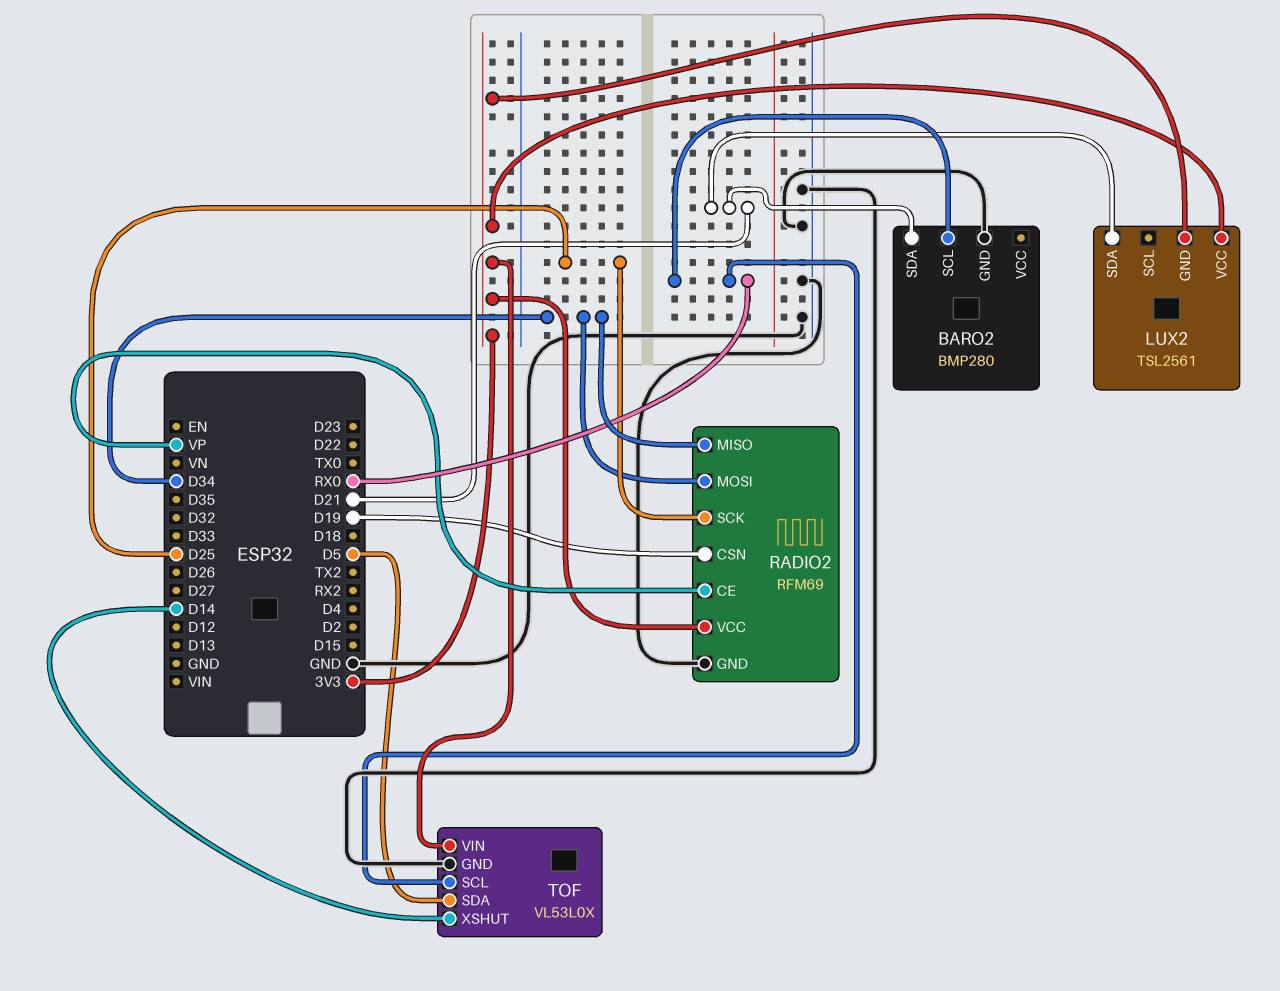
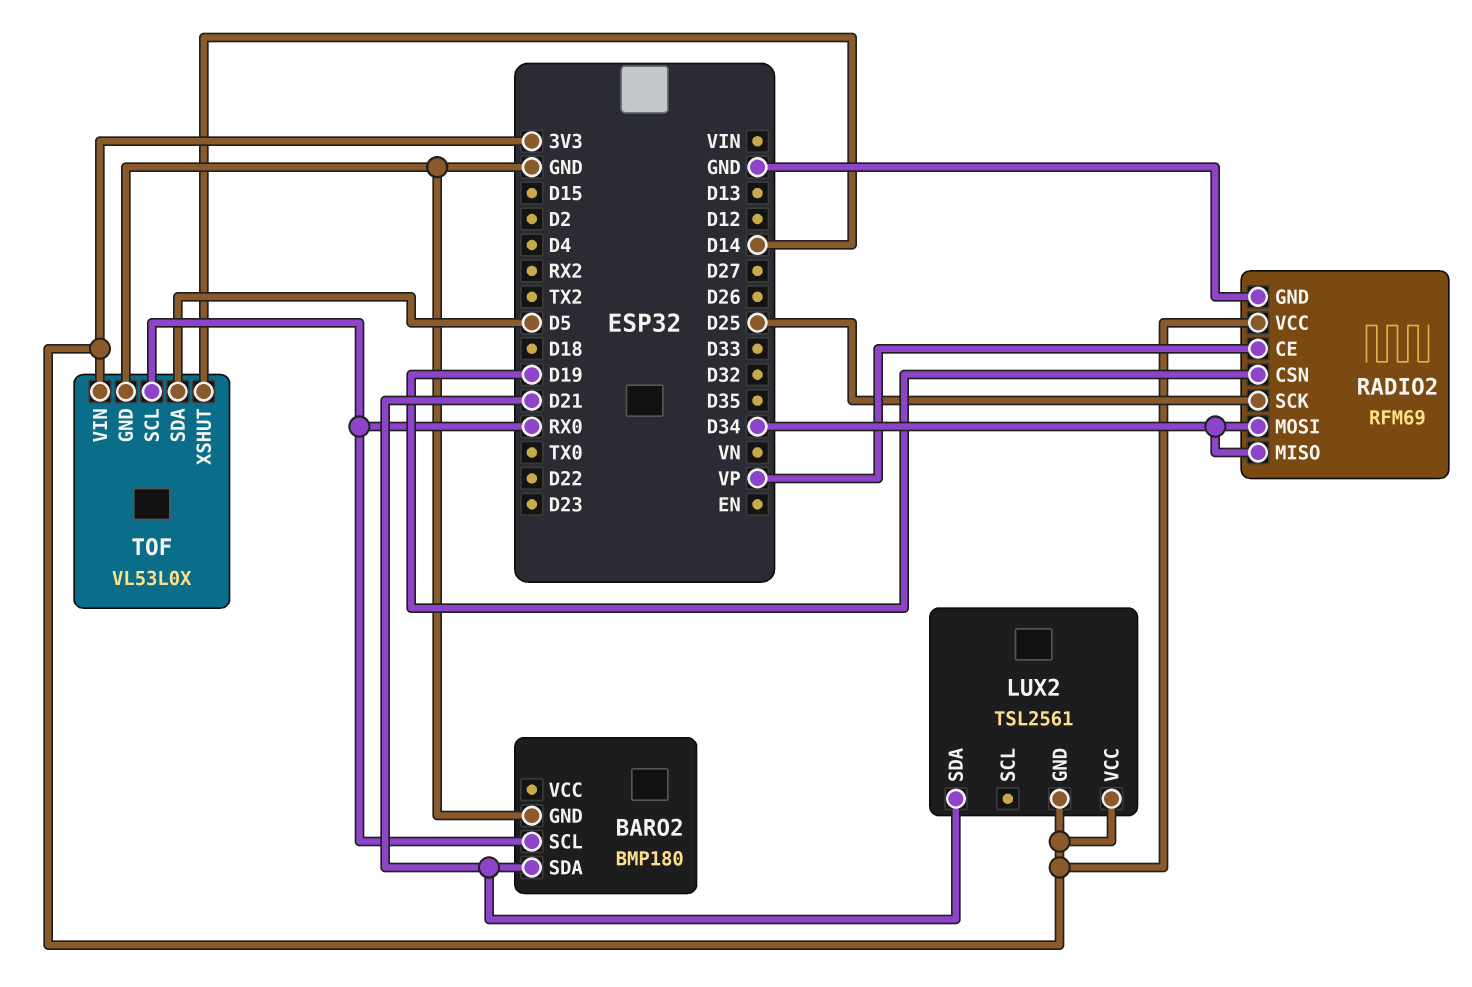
BARO2: BMP280 -> BMP180

